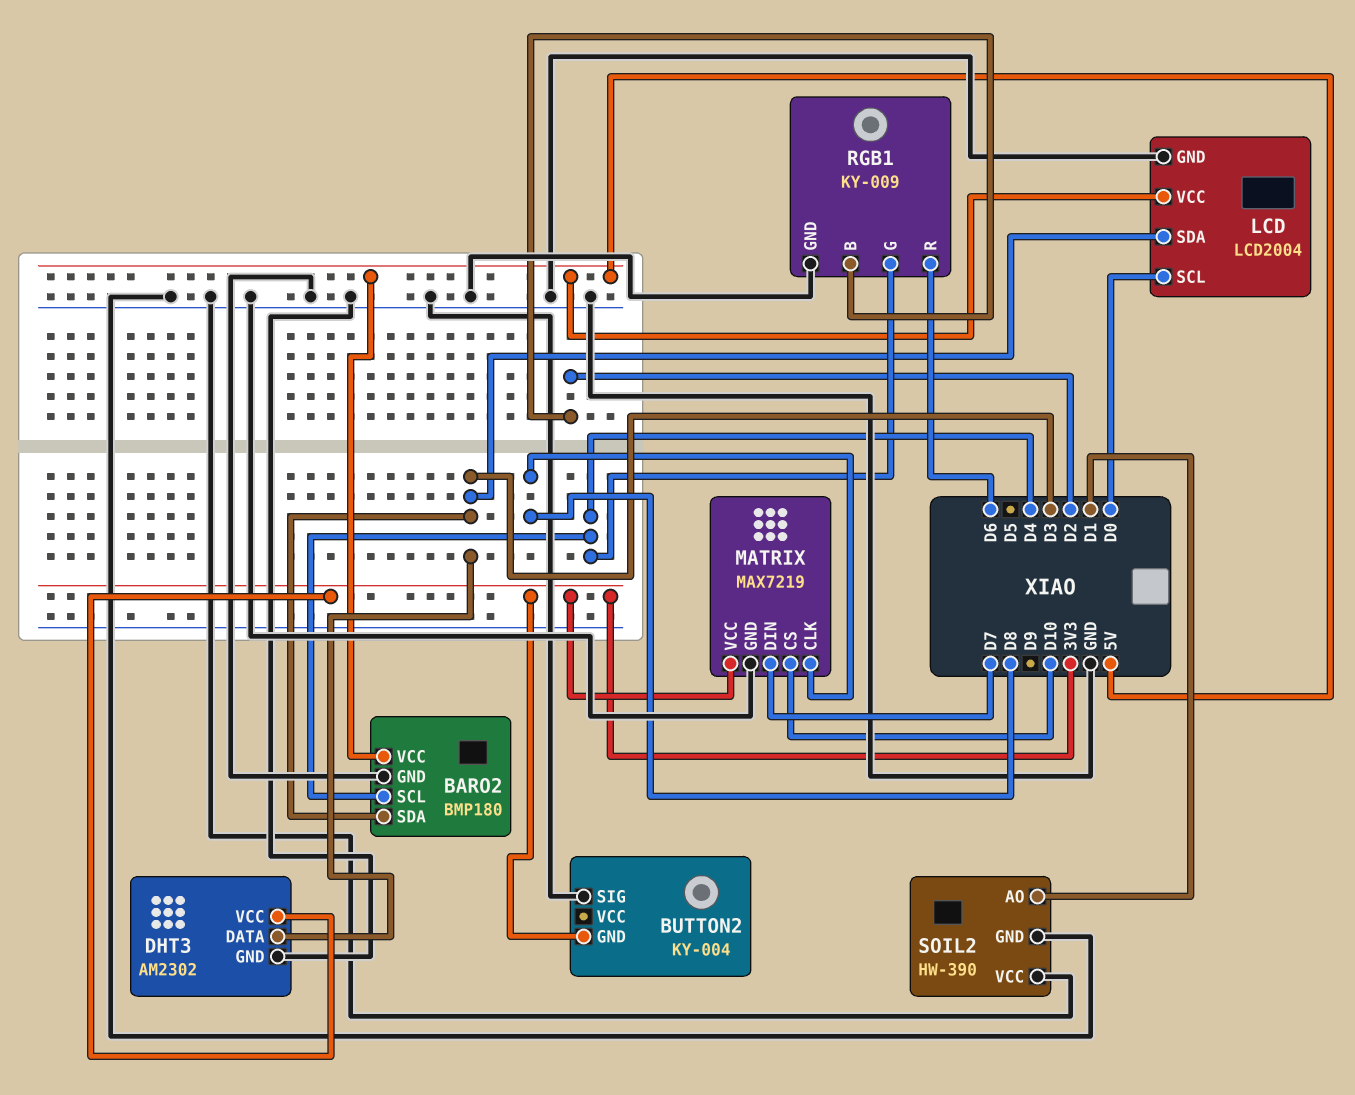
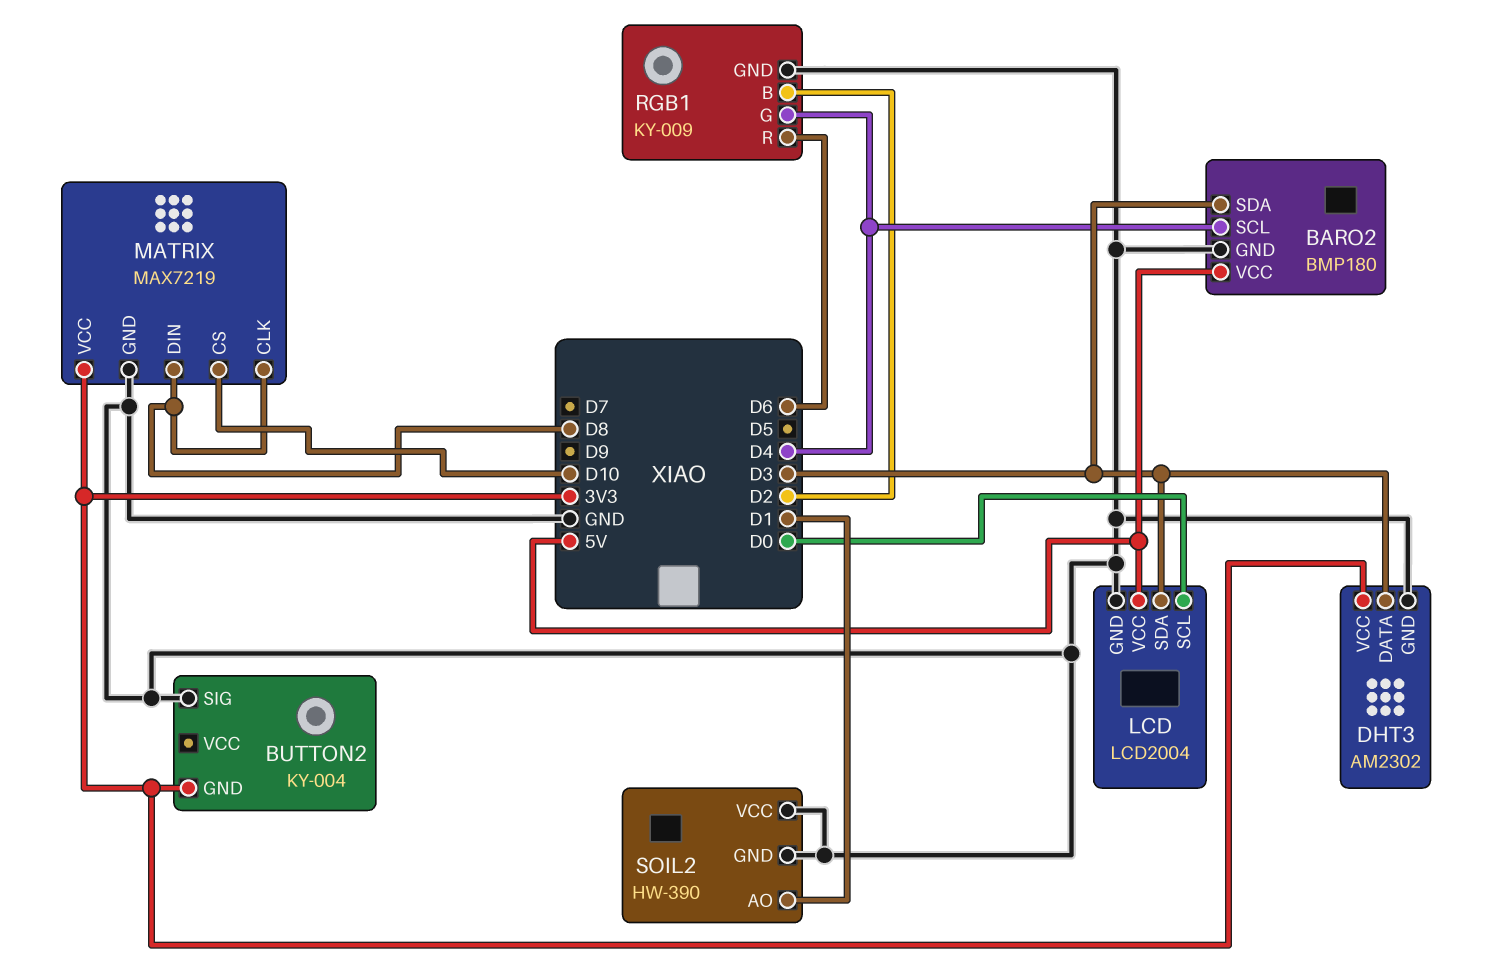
MATRIX pin DIN: D7 -> D8

